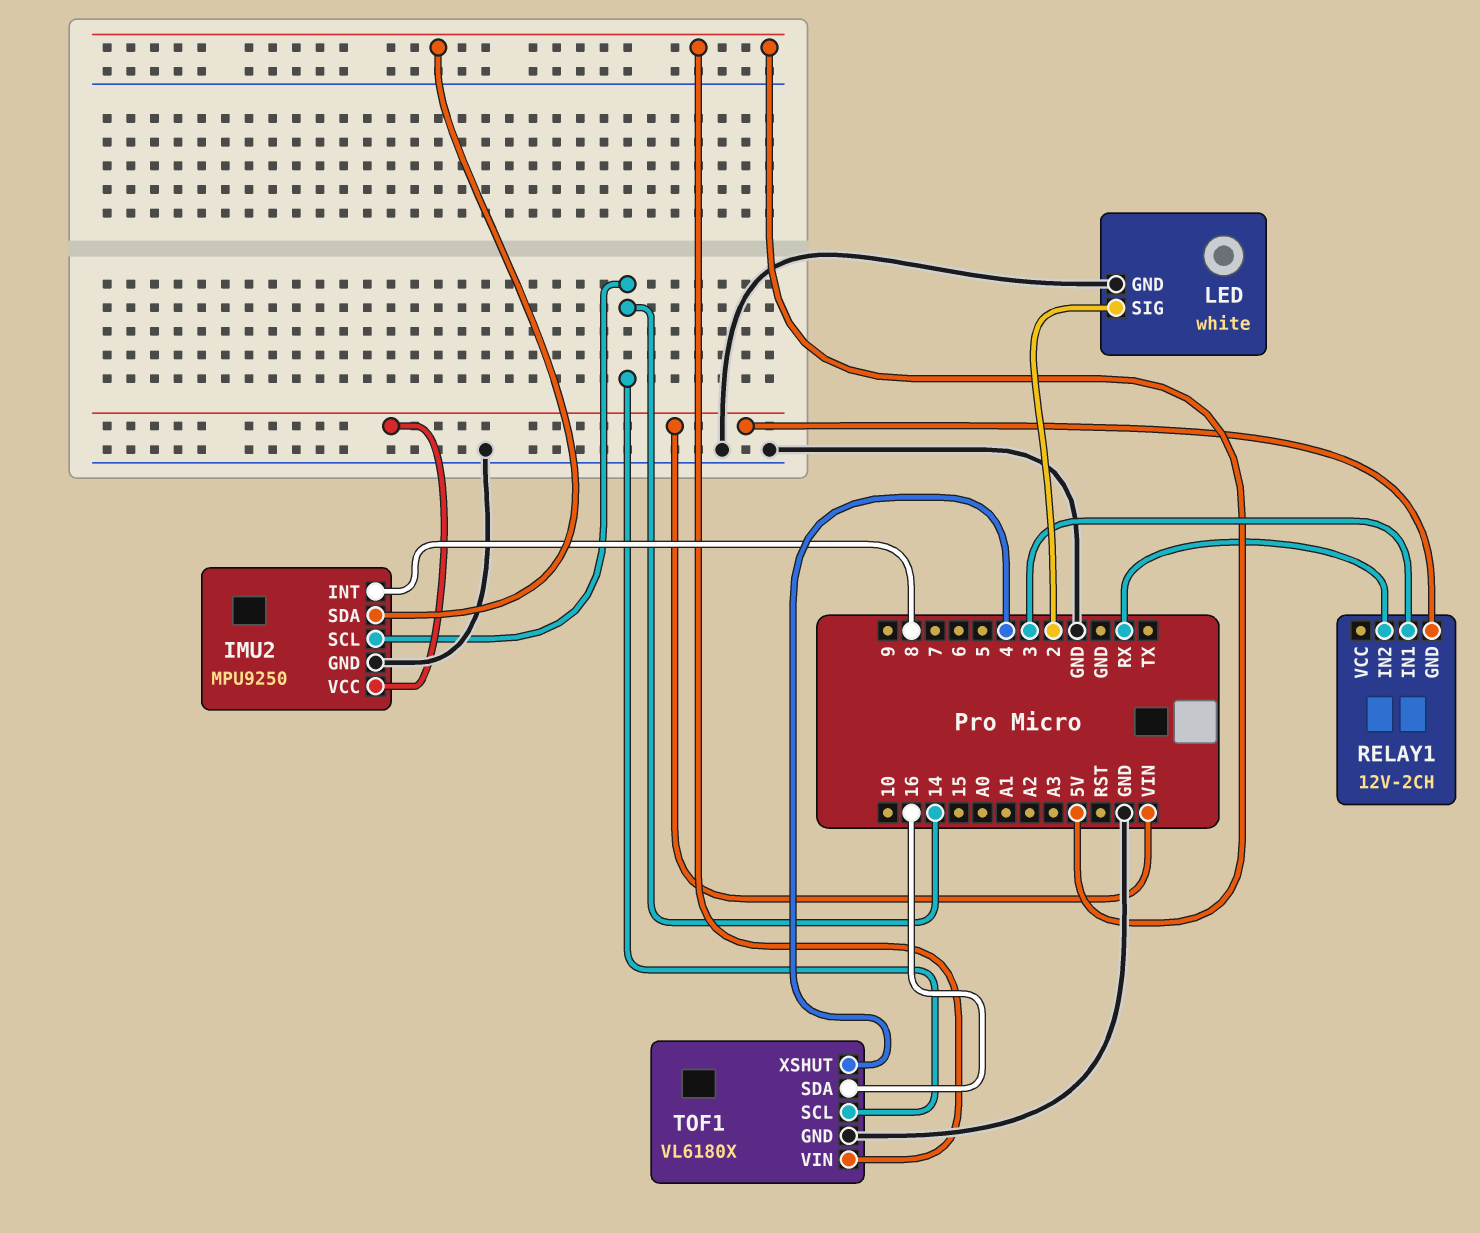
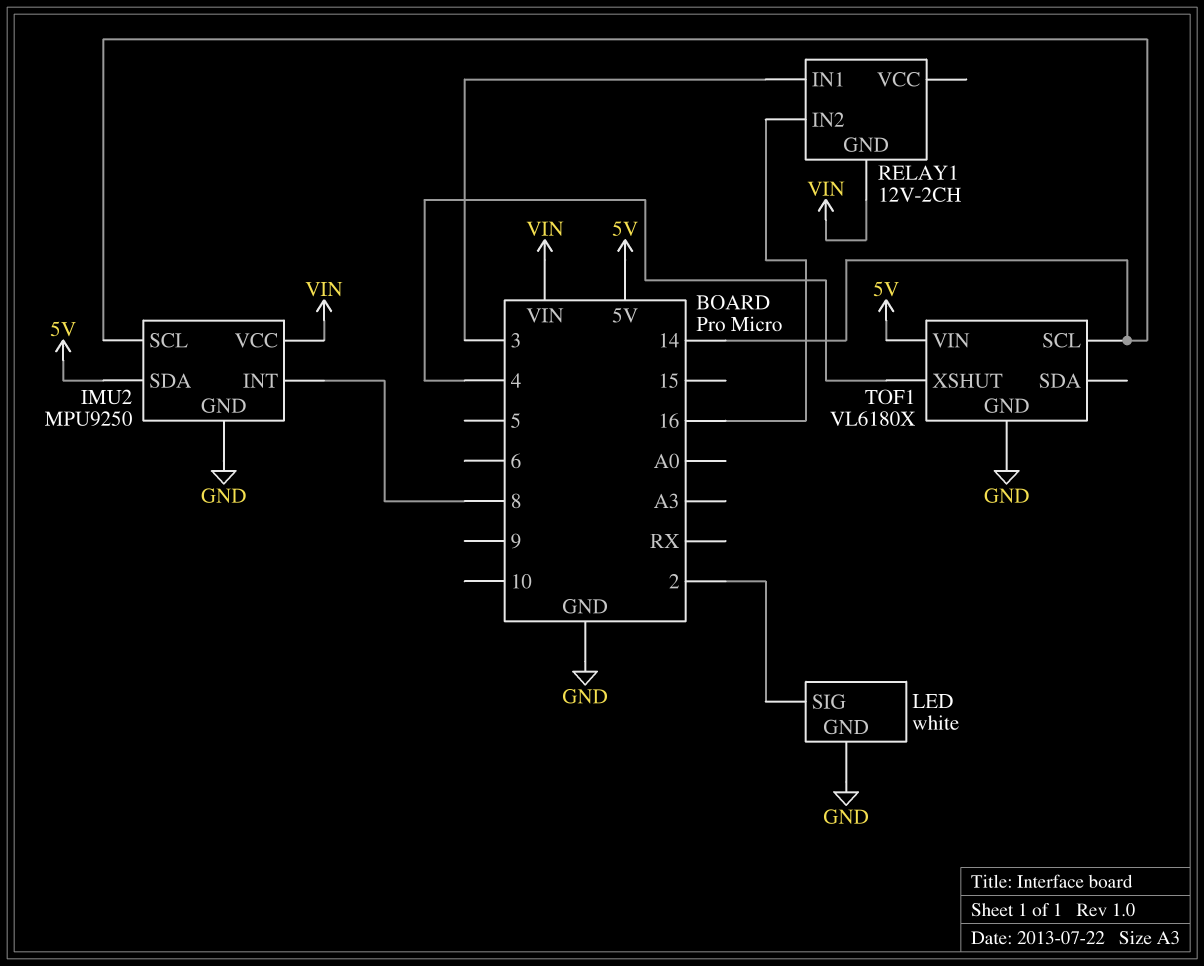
RELAY1 pin IN2: RX -> 16
TOF1 pin SDA: 16 -> none

